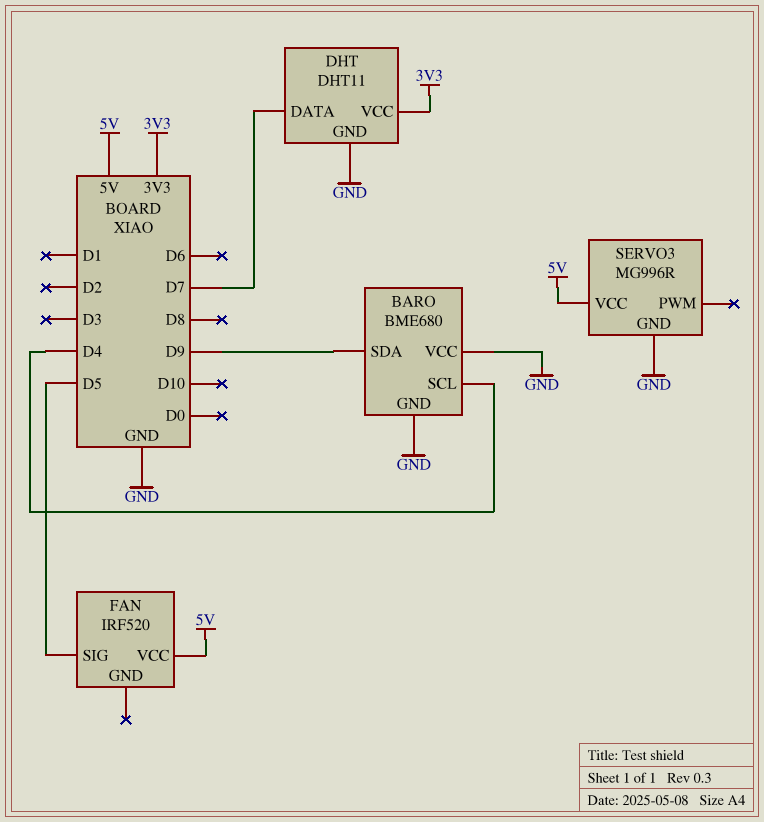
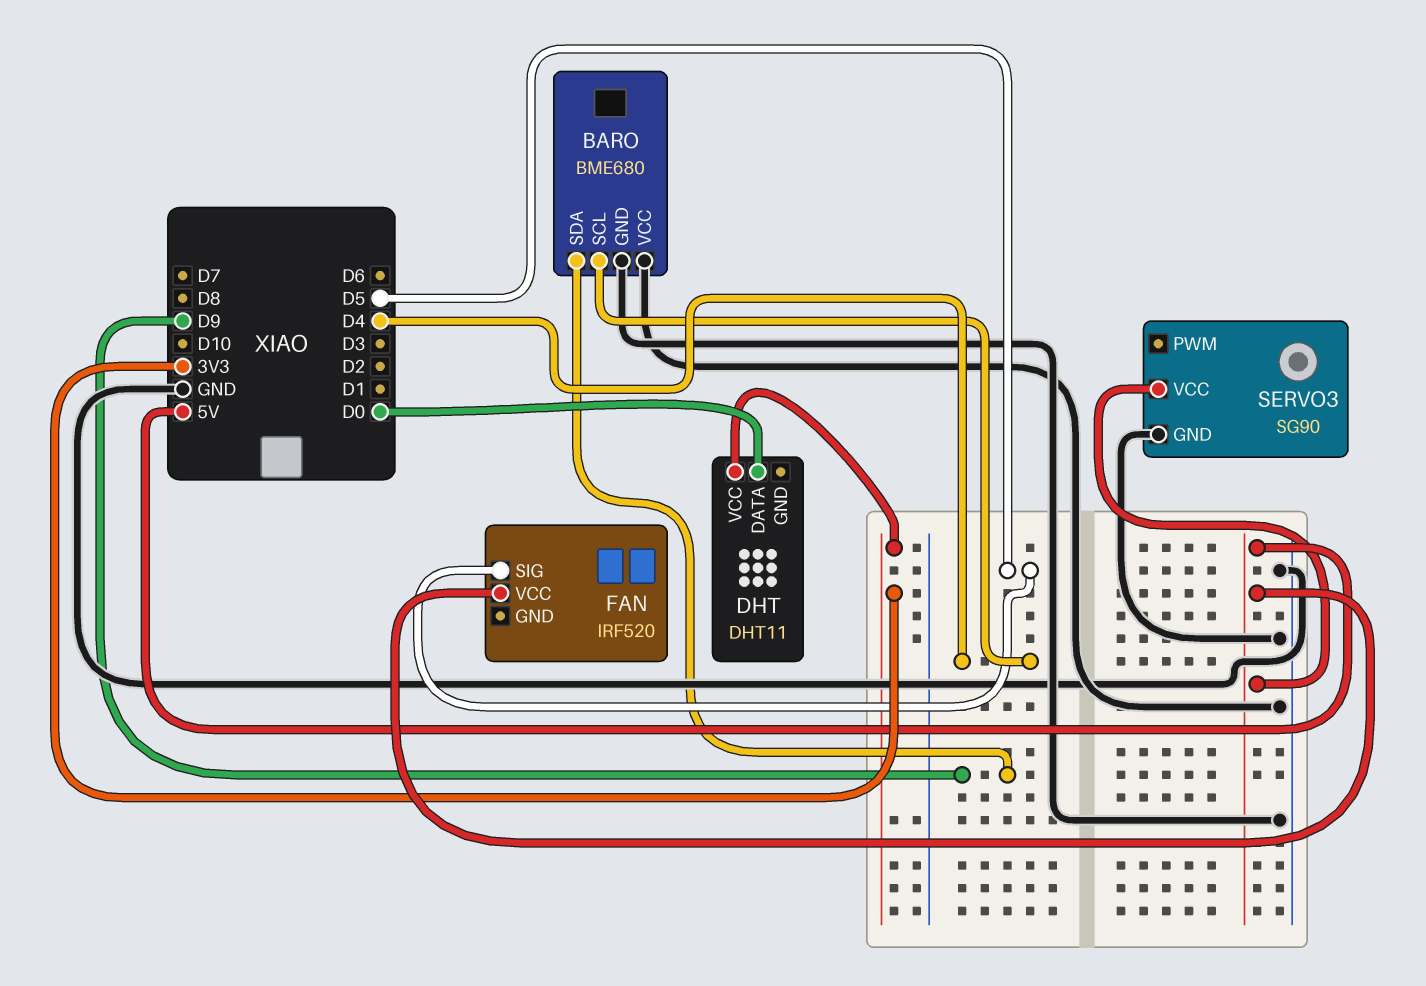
DHT pin DATA: D7 -> D0
DHT pin GND: GND -> none
SERVO3: MG996R -> SG90

